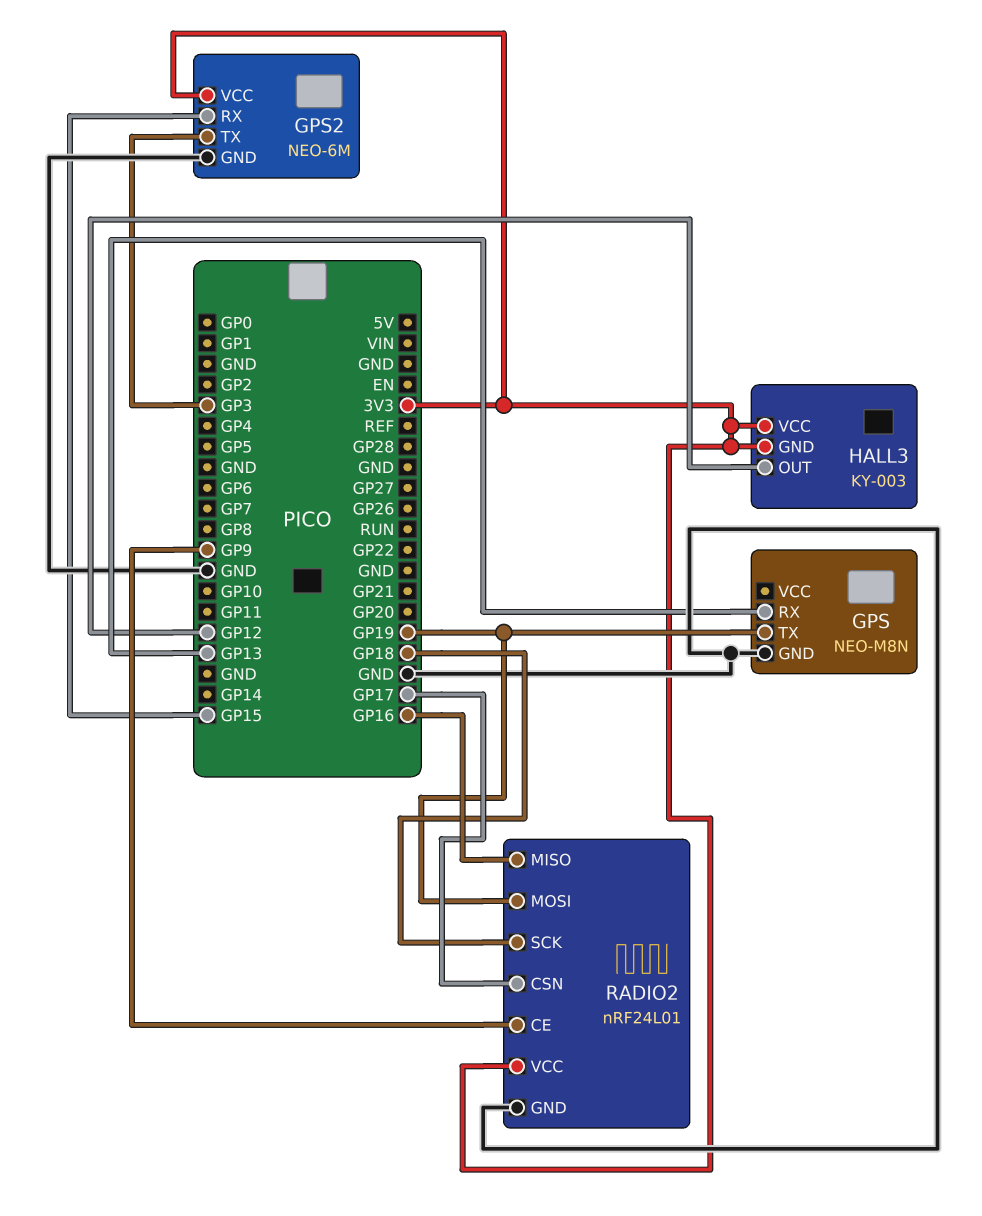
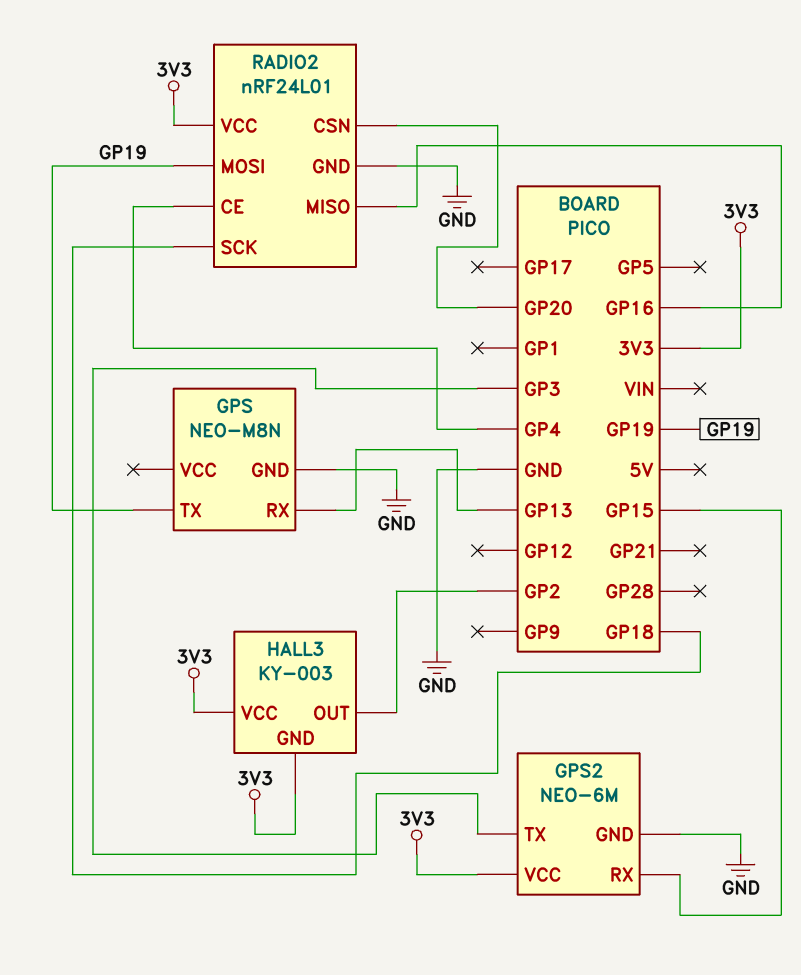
HALL3 pin OUT: GP12 -> GP2
RADIO2 pin CE: GP9 -> GP4
RADIO2 pin CSN: GP17 -> GP20

